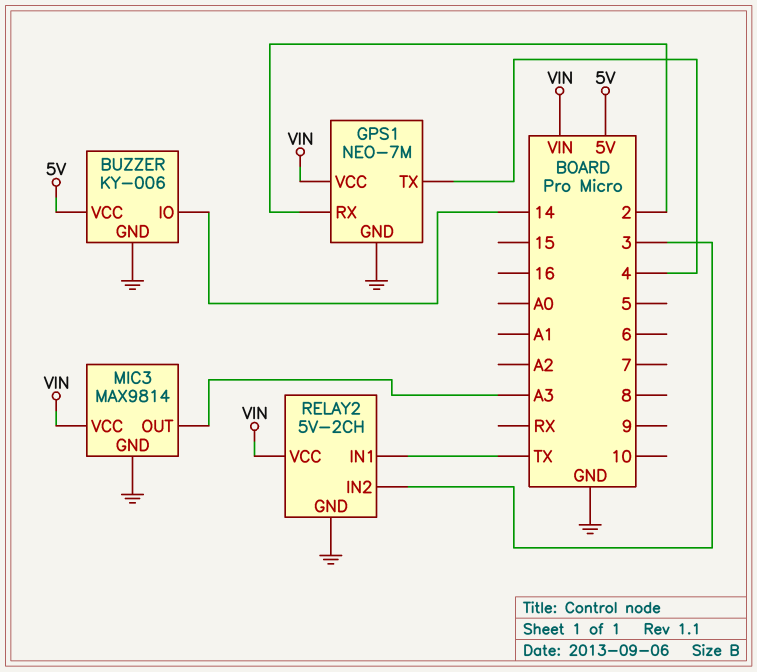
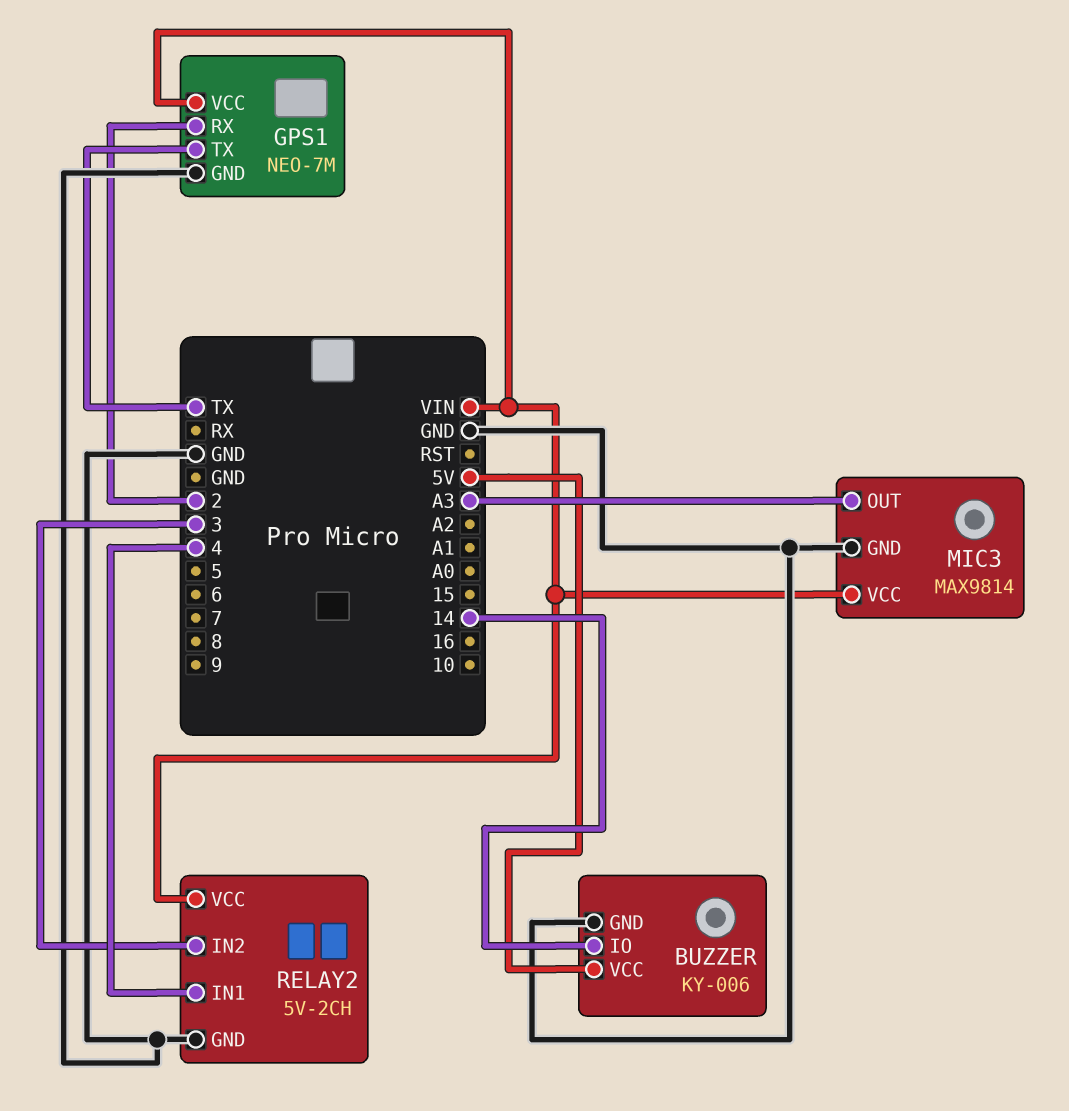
GPS1 pin TX: 4 -> TX
RELAY2 pin IN1: TX -> 4

